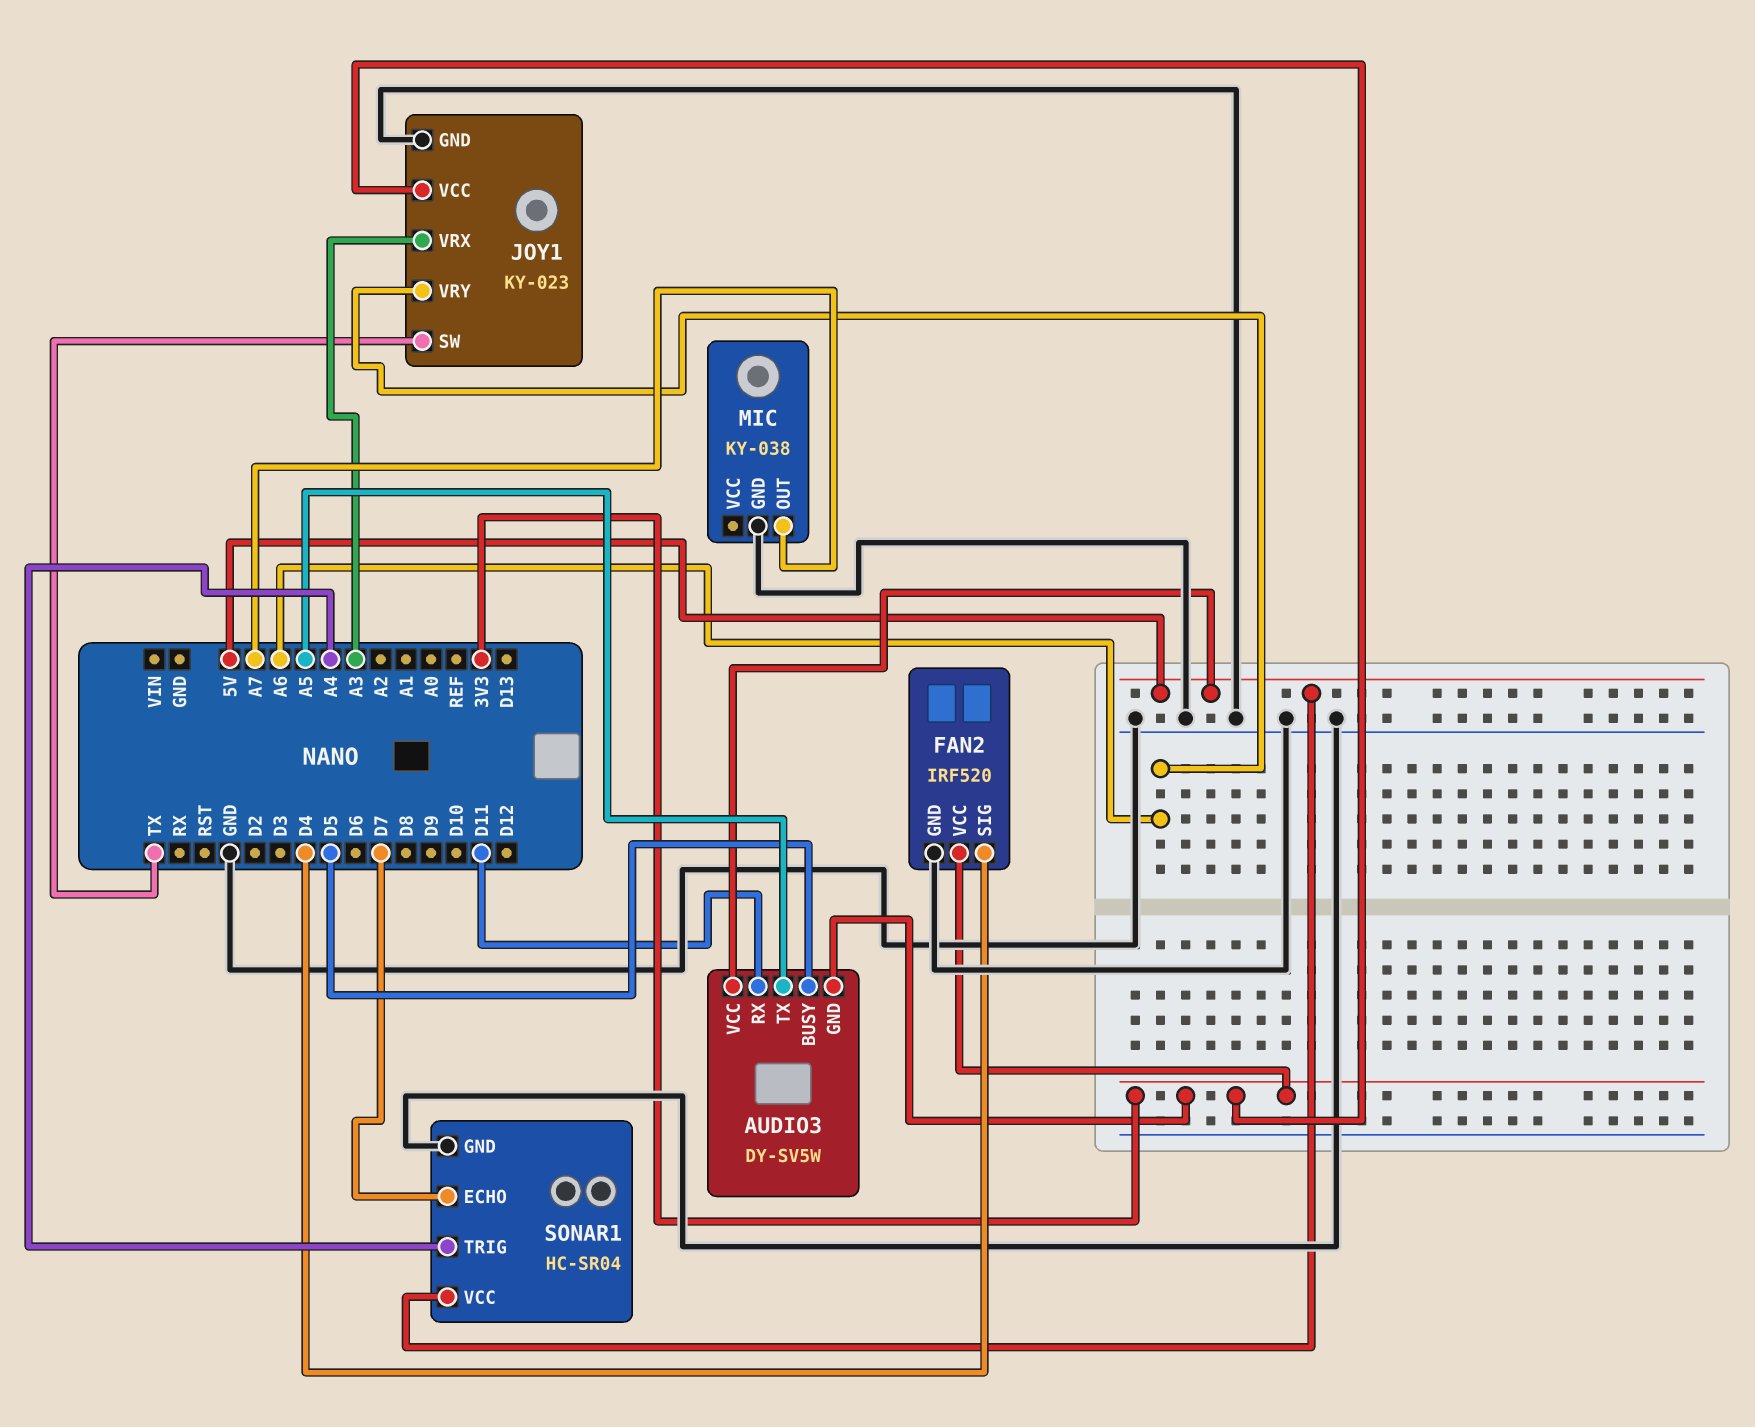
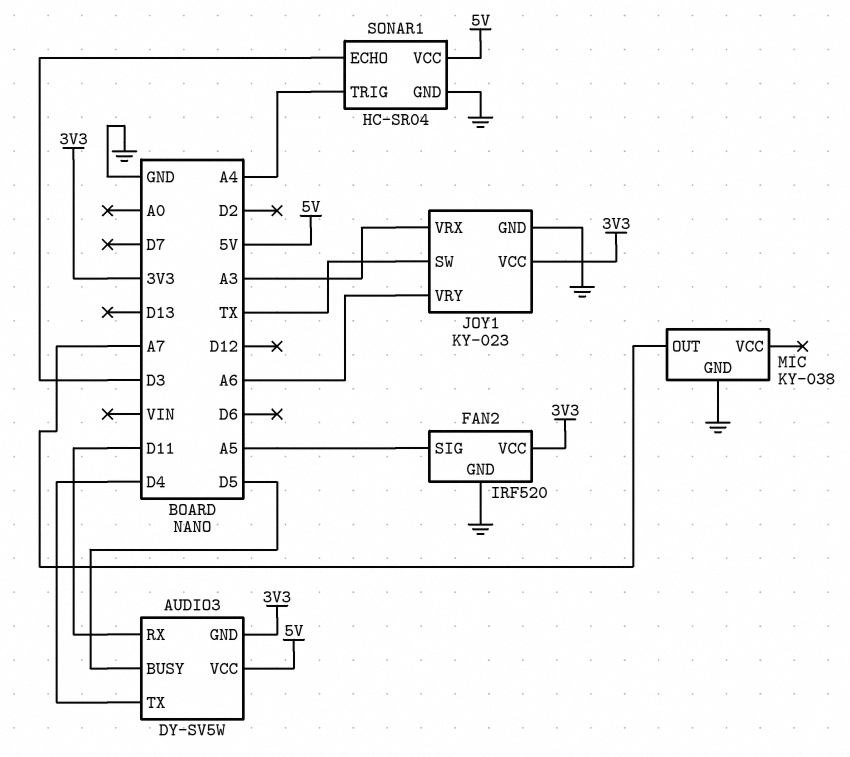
AUDIO3 pin TX: A5 -> D4
FAN2 pin SIG: D4 -> A5
SONAR1 pin ECHO: D7 -> D3

